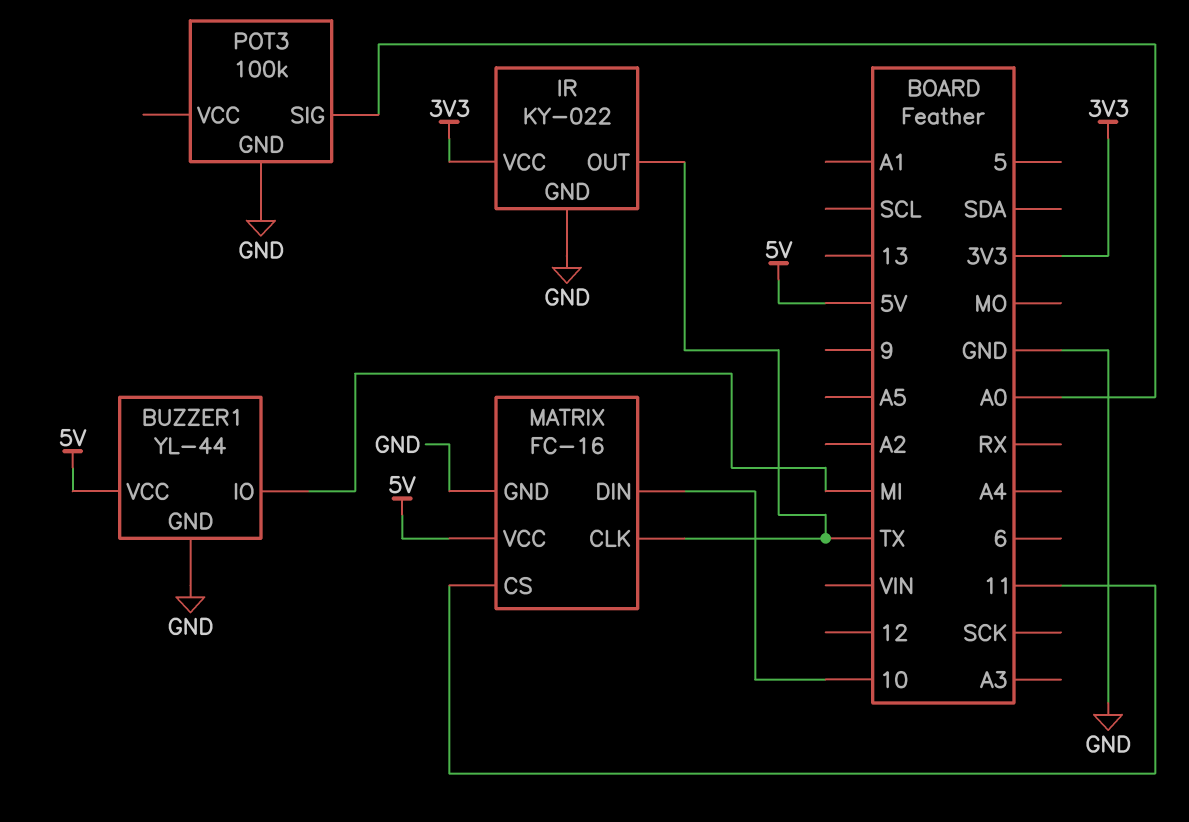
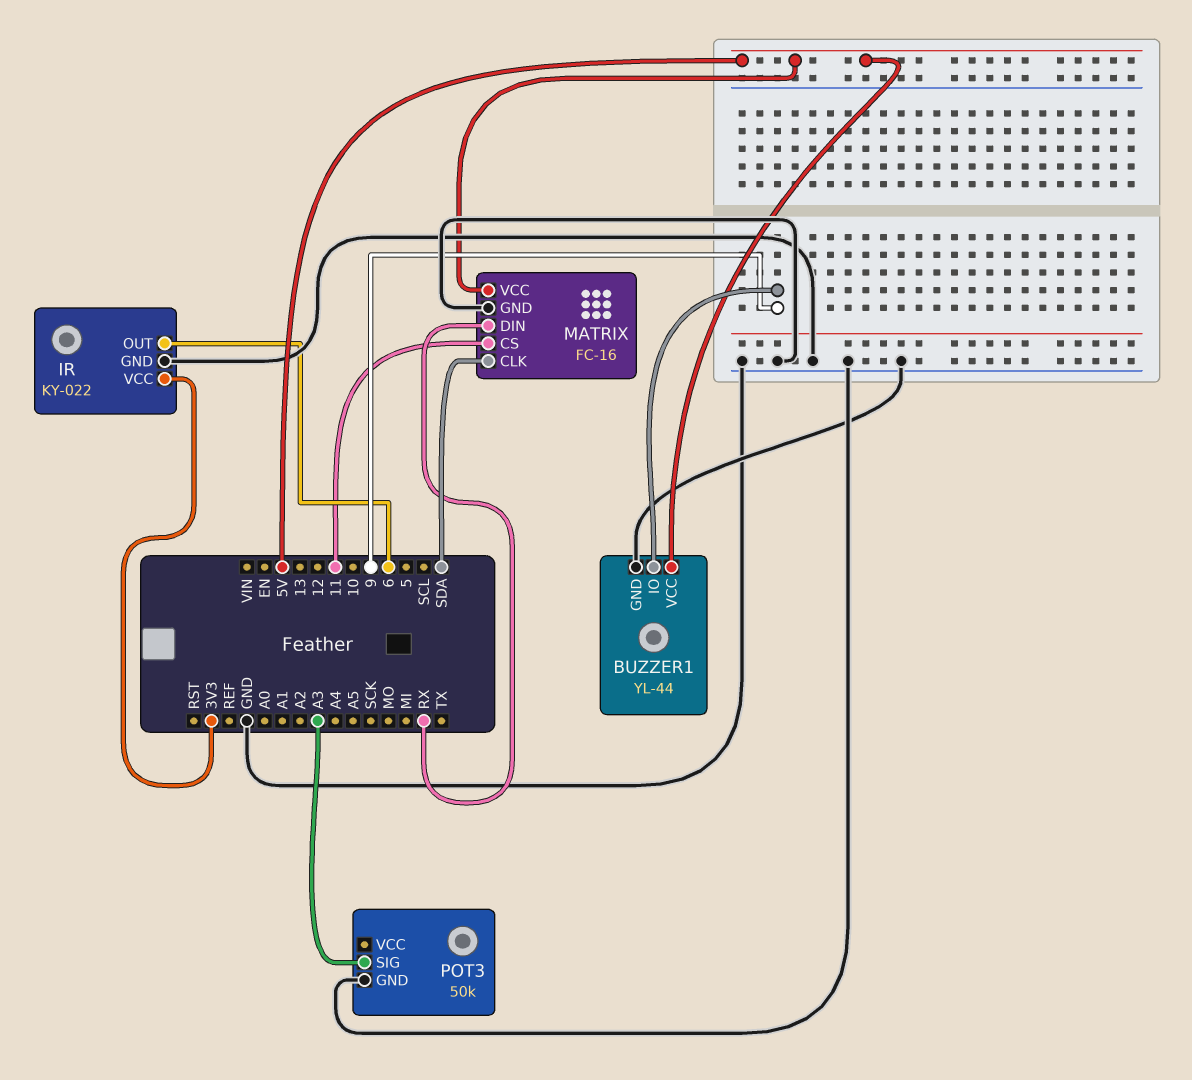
BUZZER1 pin IO: MI -> 9
IR pin OUT: TX -> 6
MATRIX pin CLK: TX -> SDA
MATRIX pin DIN: 10 -> RX
POT3: 100k -> 50k
POT3 pin SIG: A0 -> A3

